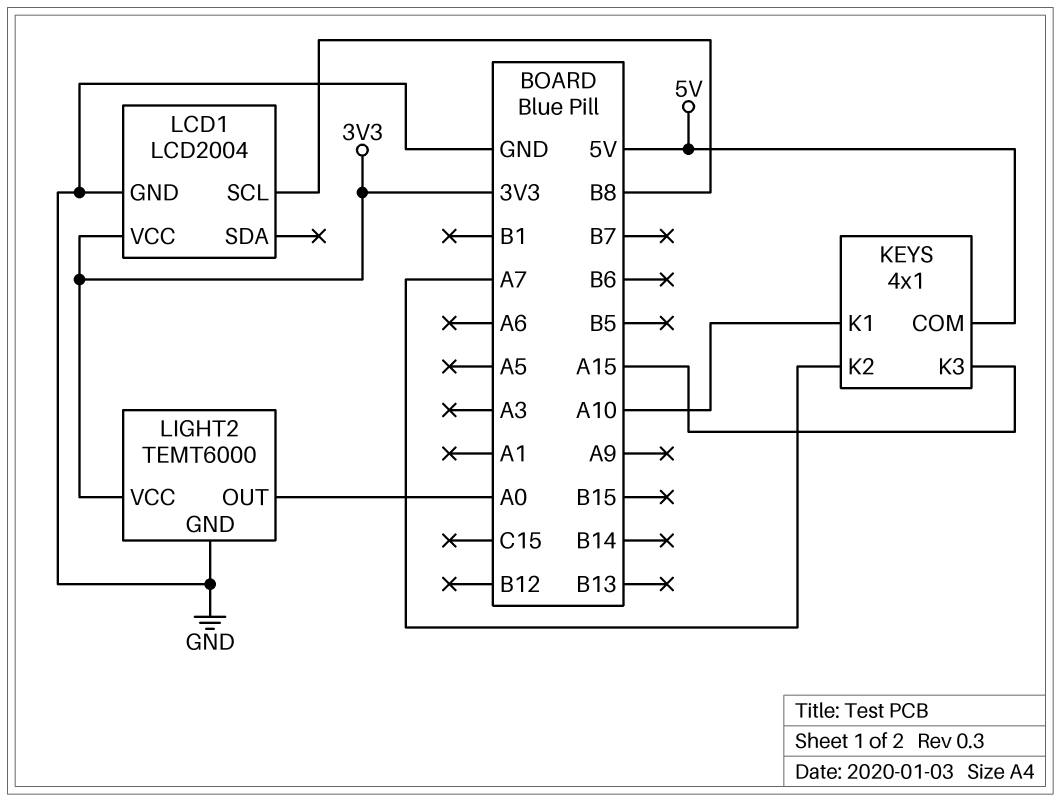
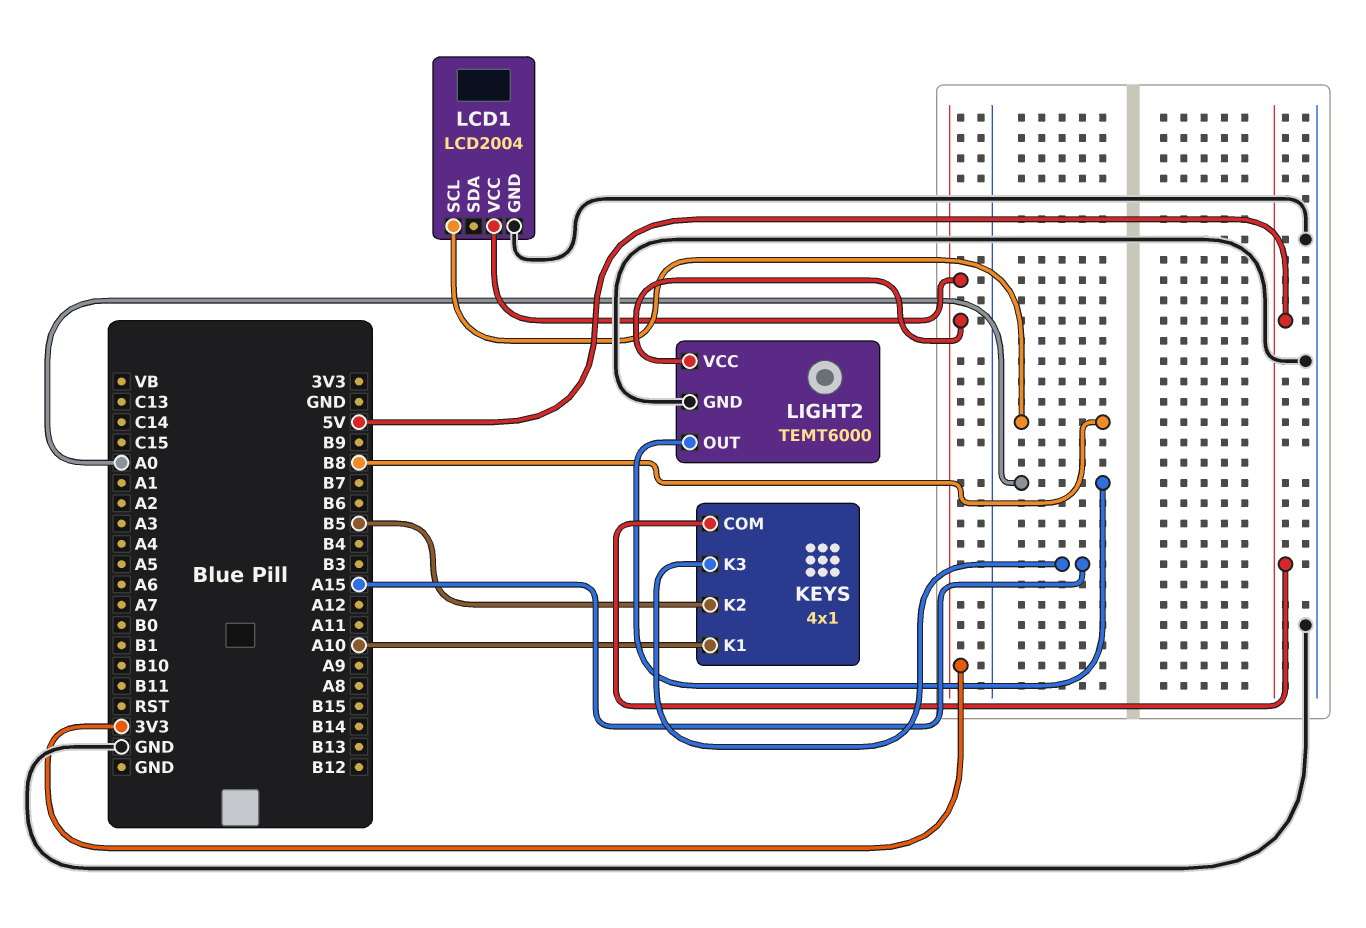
KEYS pin K2: A7 -> B5

